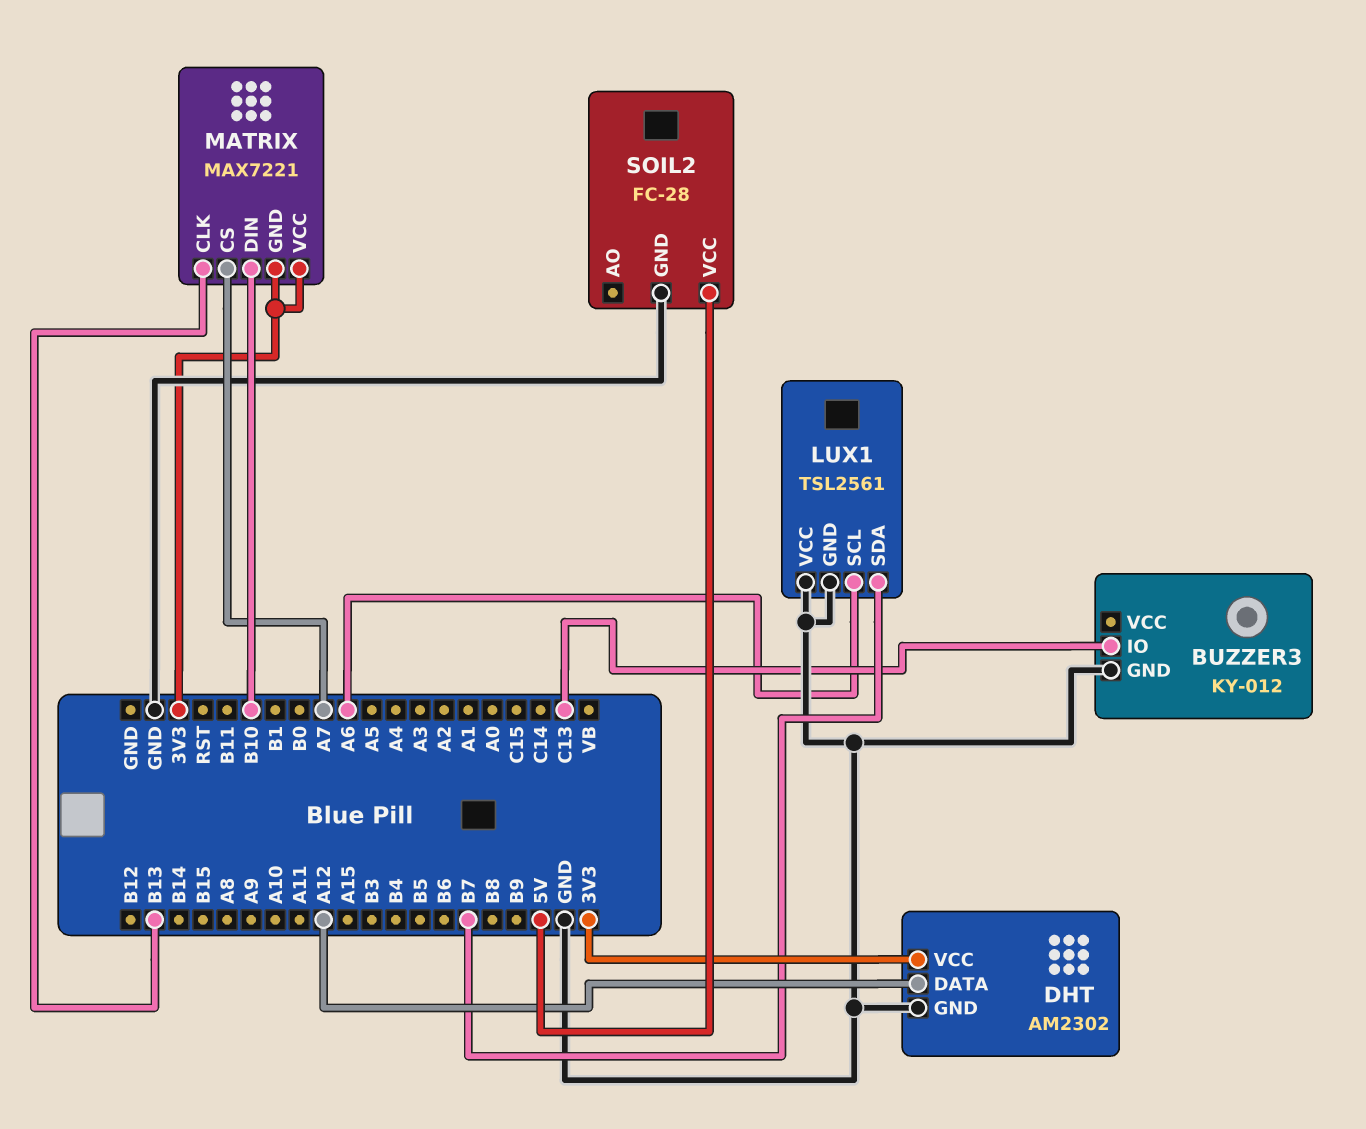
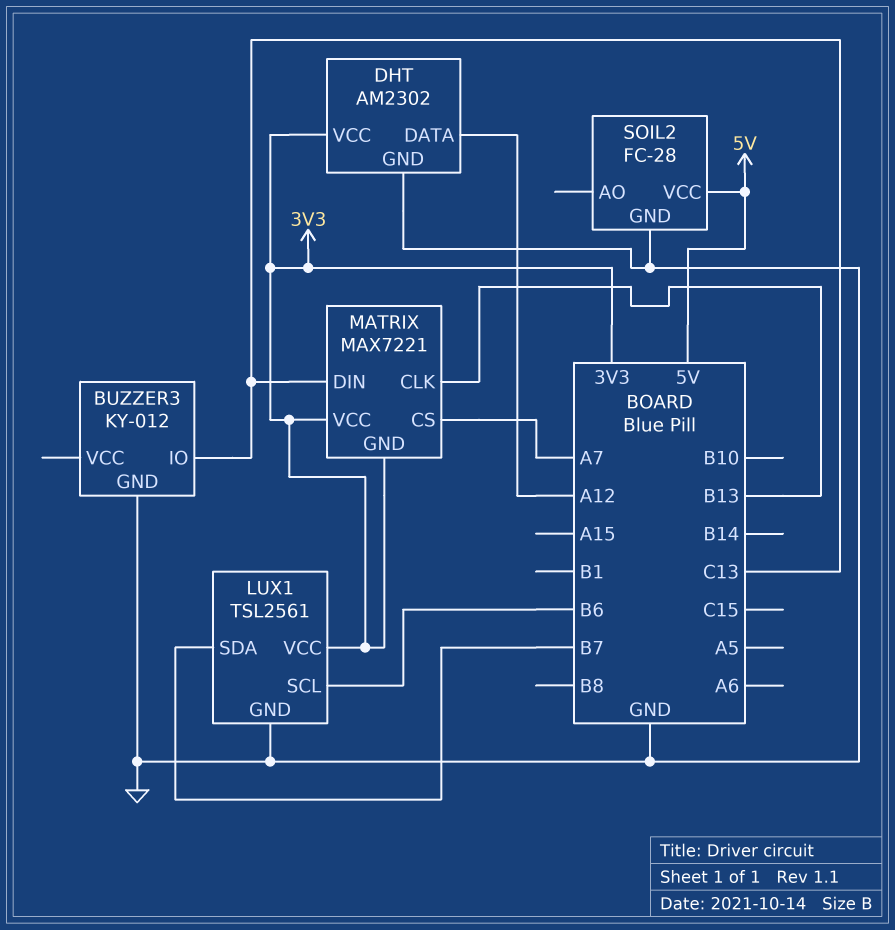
LUX1 pin SCL: A6 -> B6
LUX1 pin VCC: GND -> 3V3
MATRIX pin DIN: B10 -> C13

